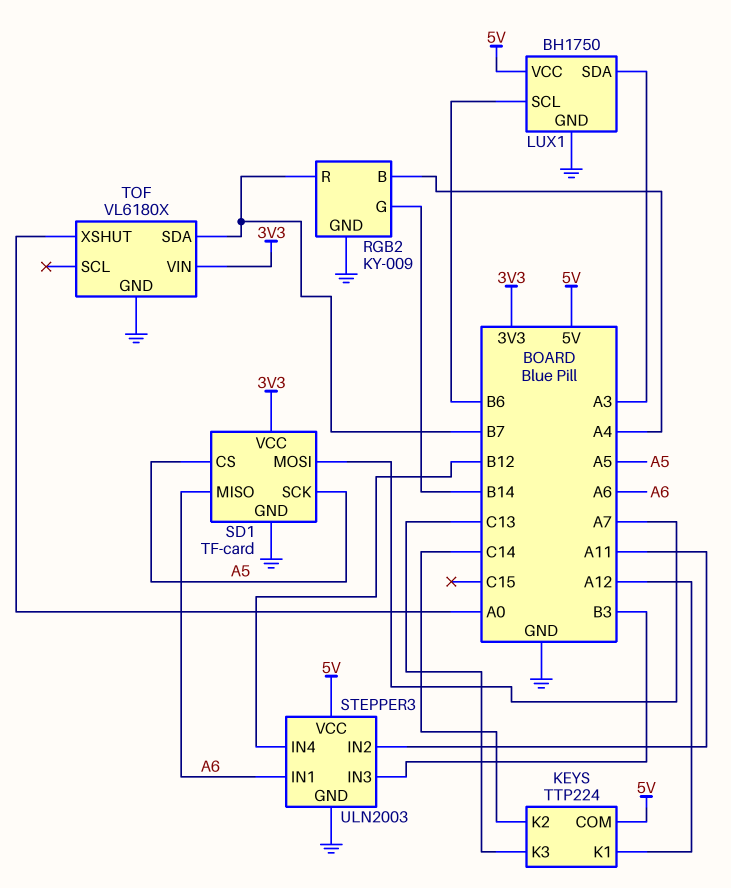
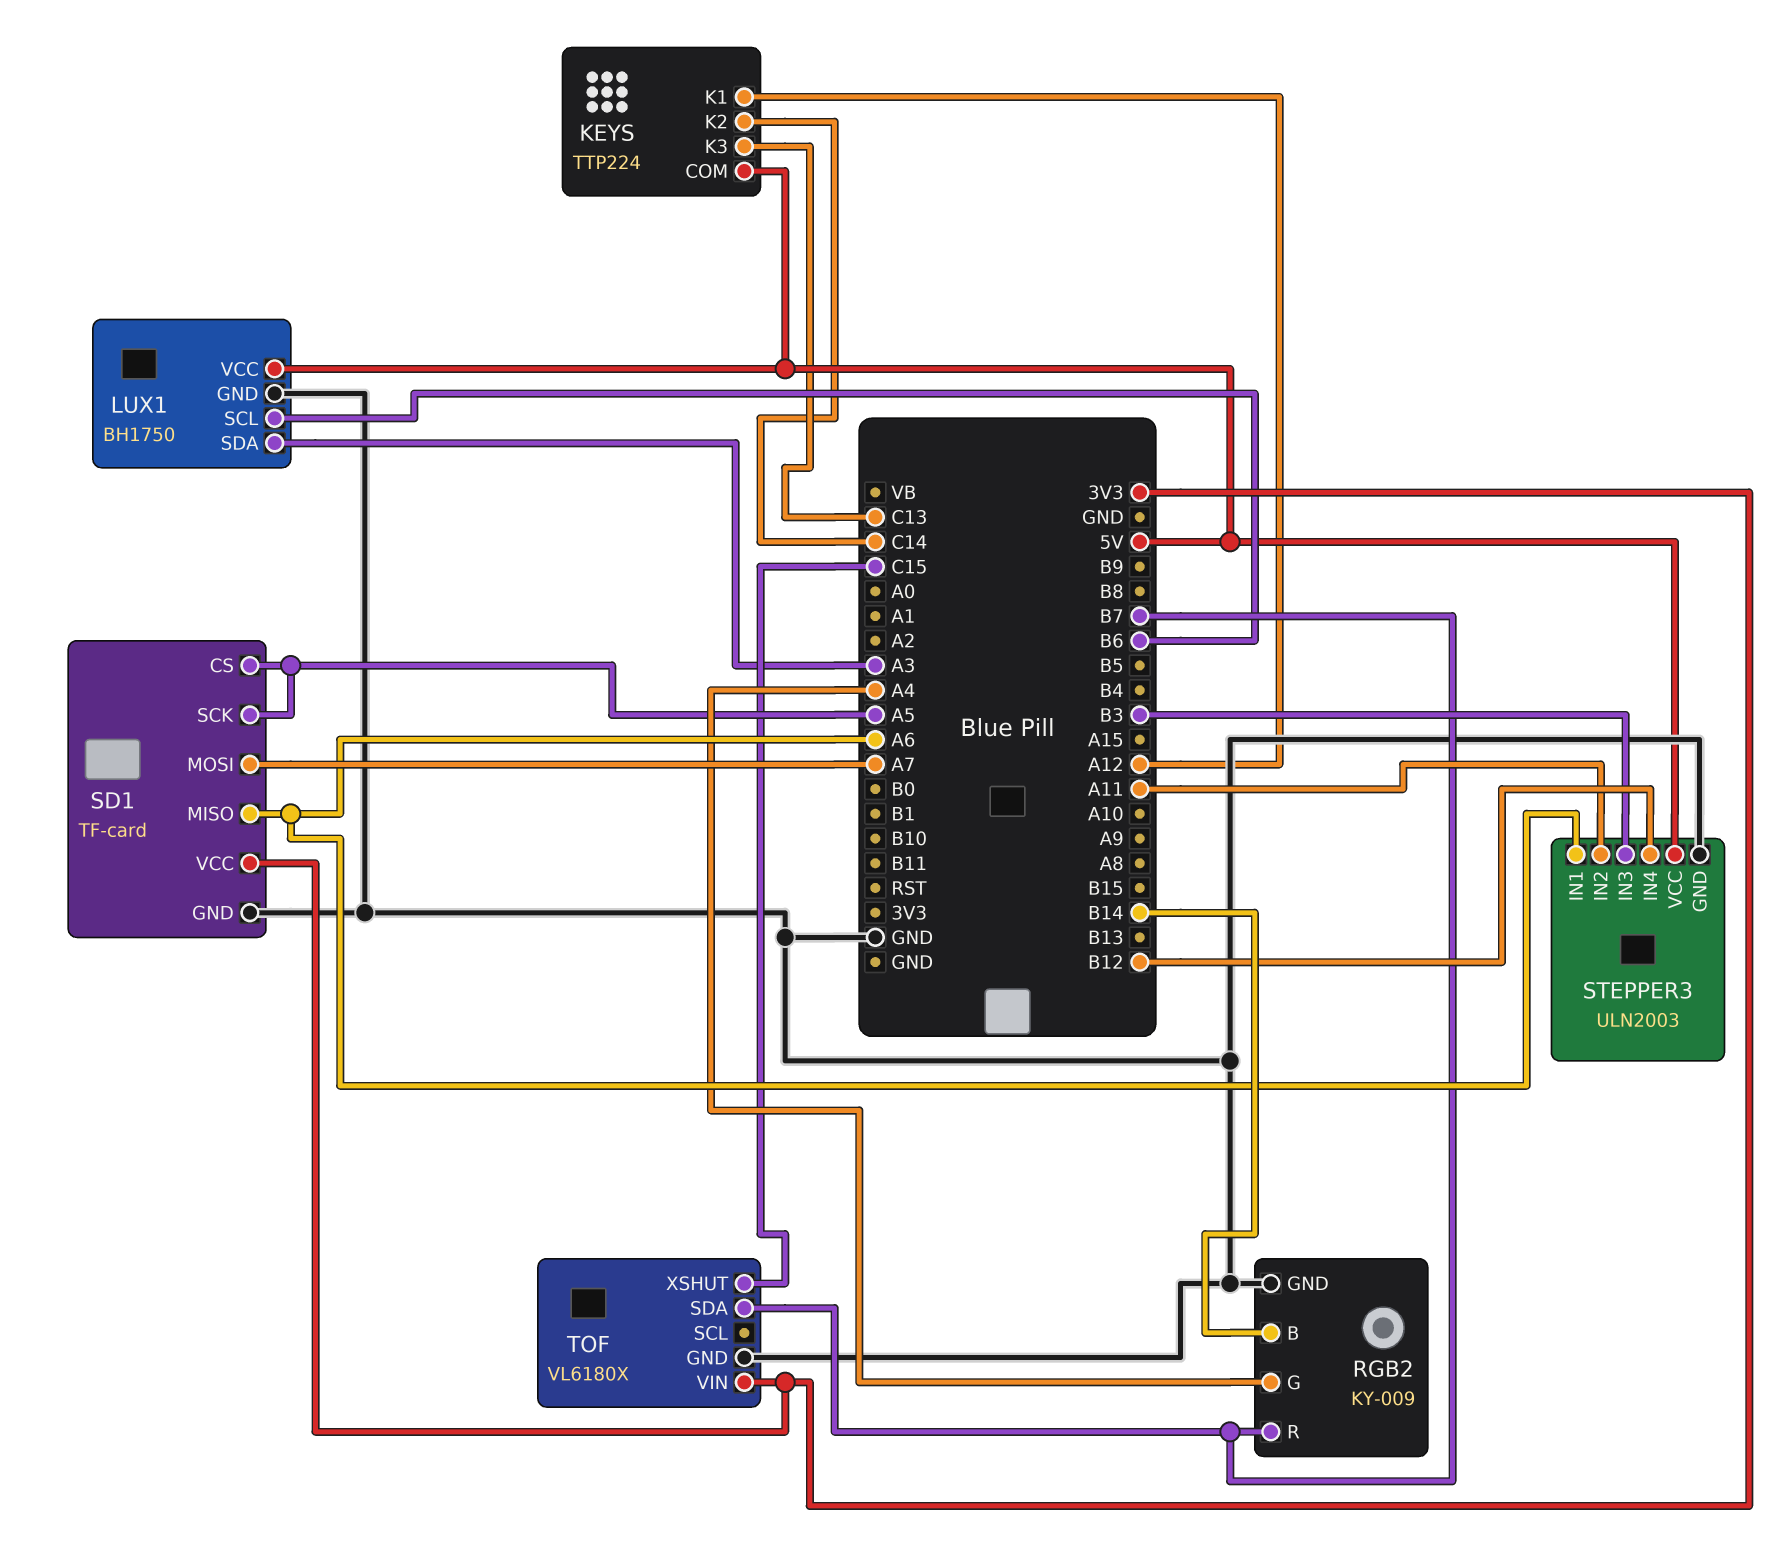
RGB2 pin B: A4 -> B14
RGB2 pin G: B14 -> A4
TOF pin XSHUT: A0 -> C15

